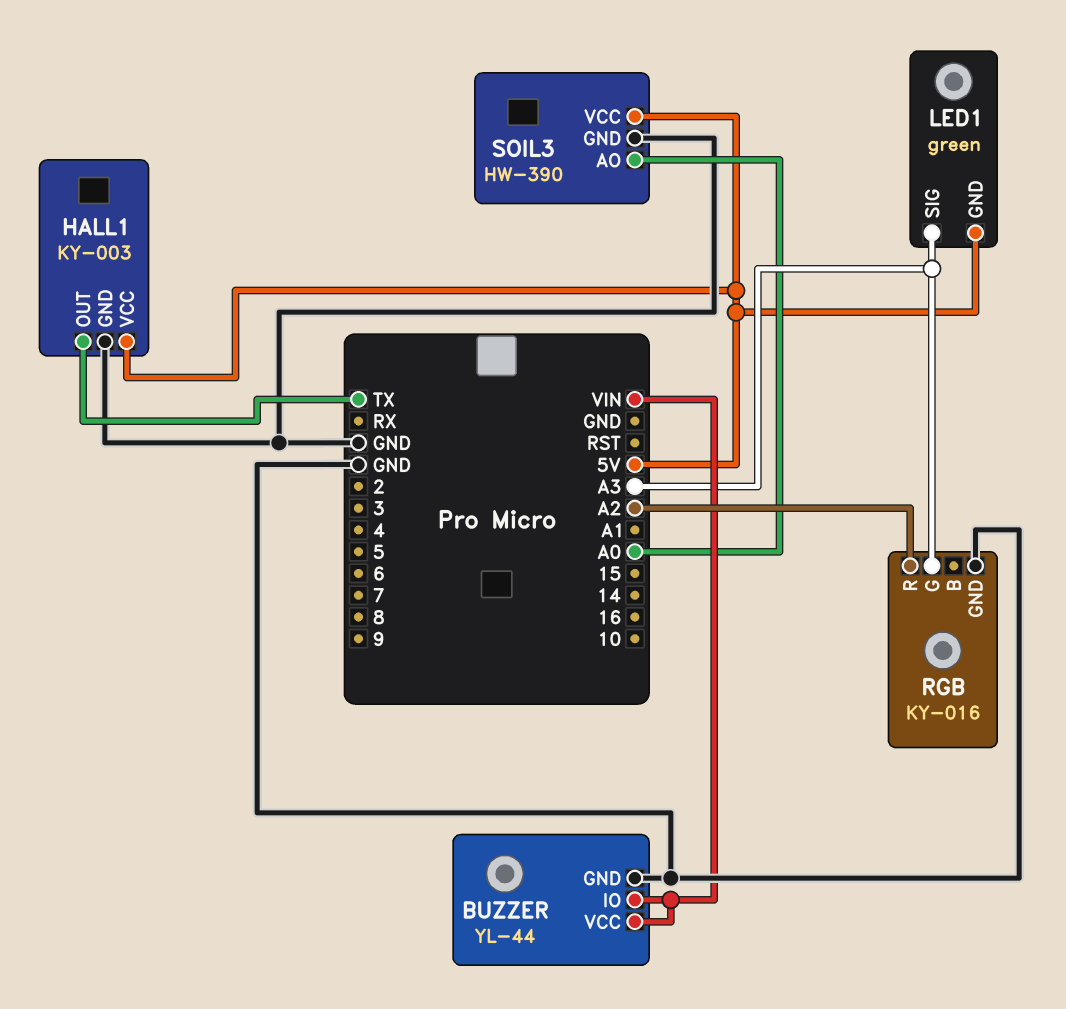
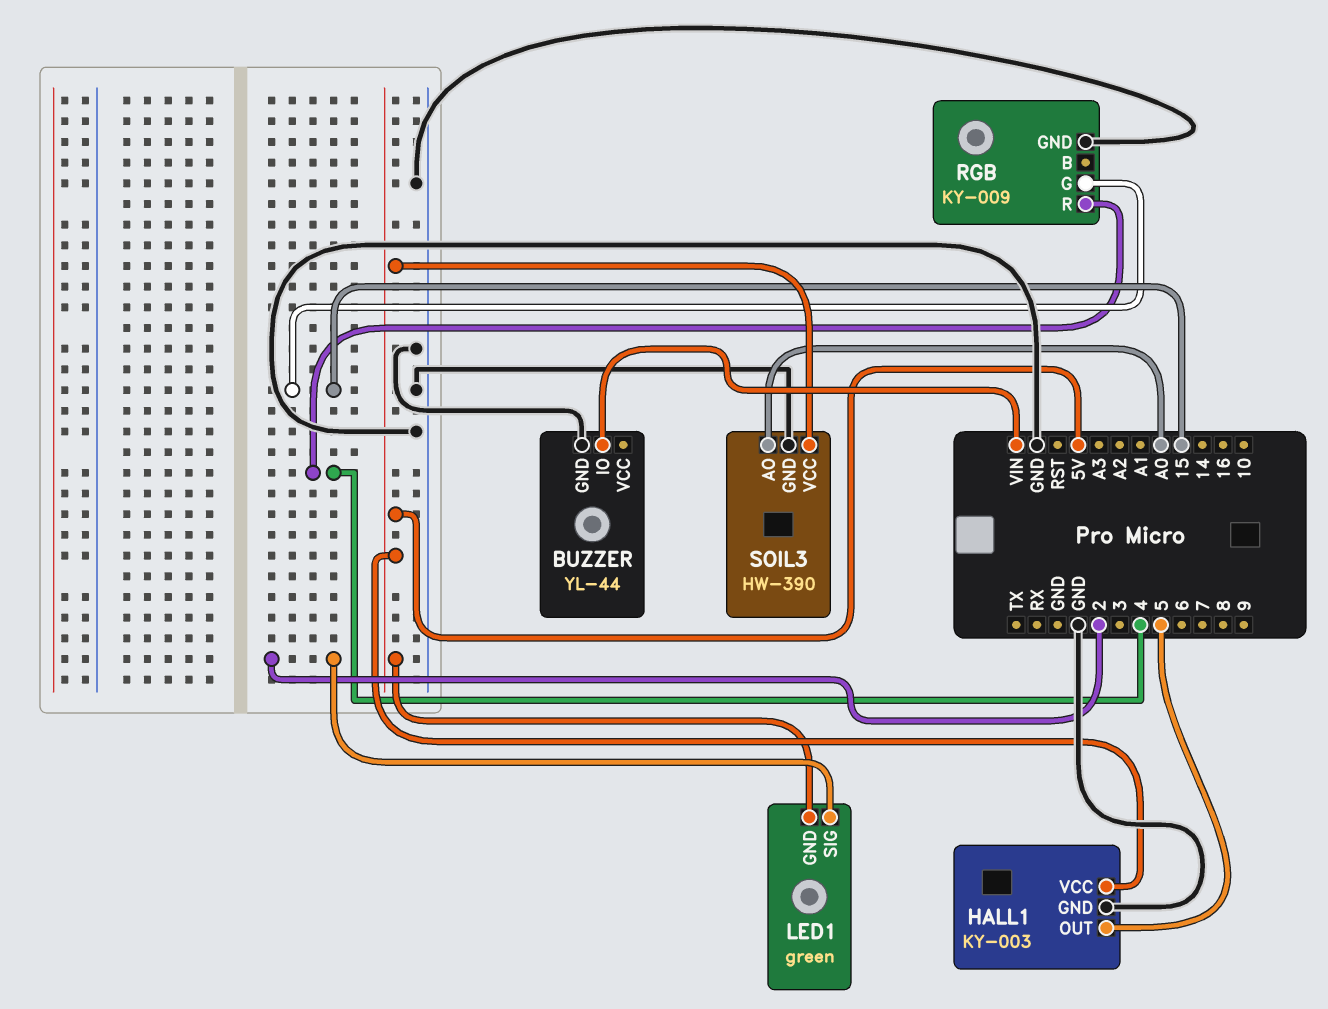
BUZZER pin VCC: VIN -> none
HALL1 pin OUT: TX -> 5
LED1 pin SIG: A3 -> 2
RGB: KY-016 -> KY-009
RGB pin G: A3 -> 15
RGB pin R: A2 -> 4

